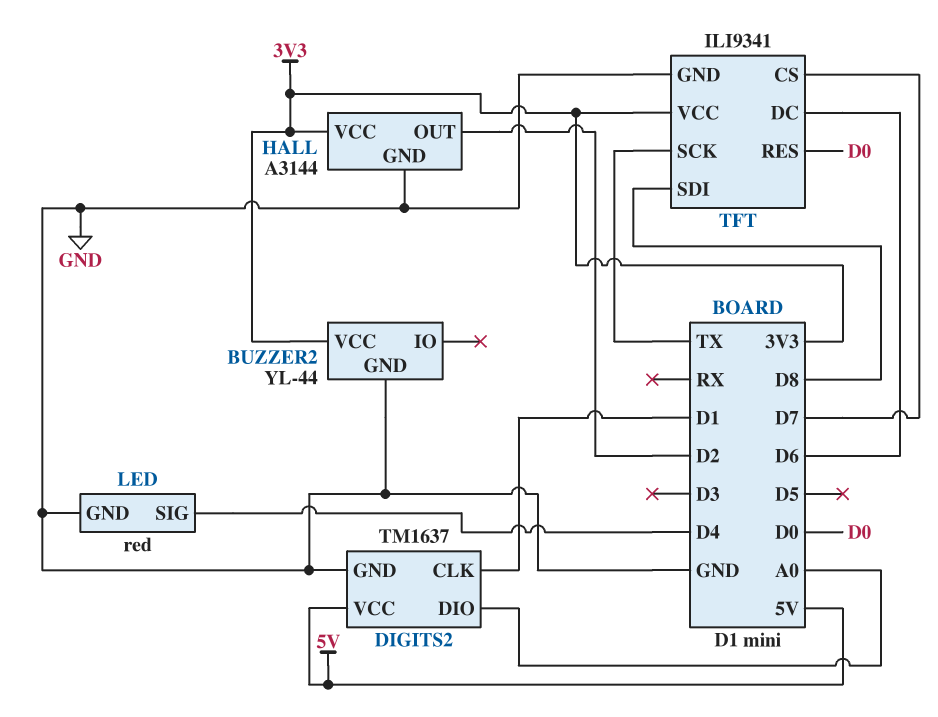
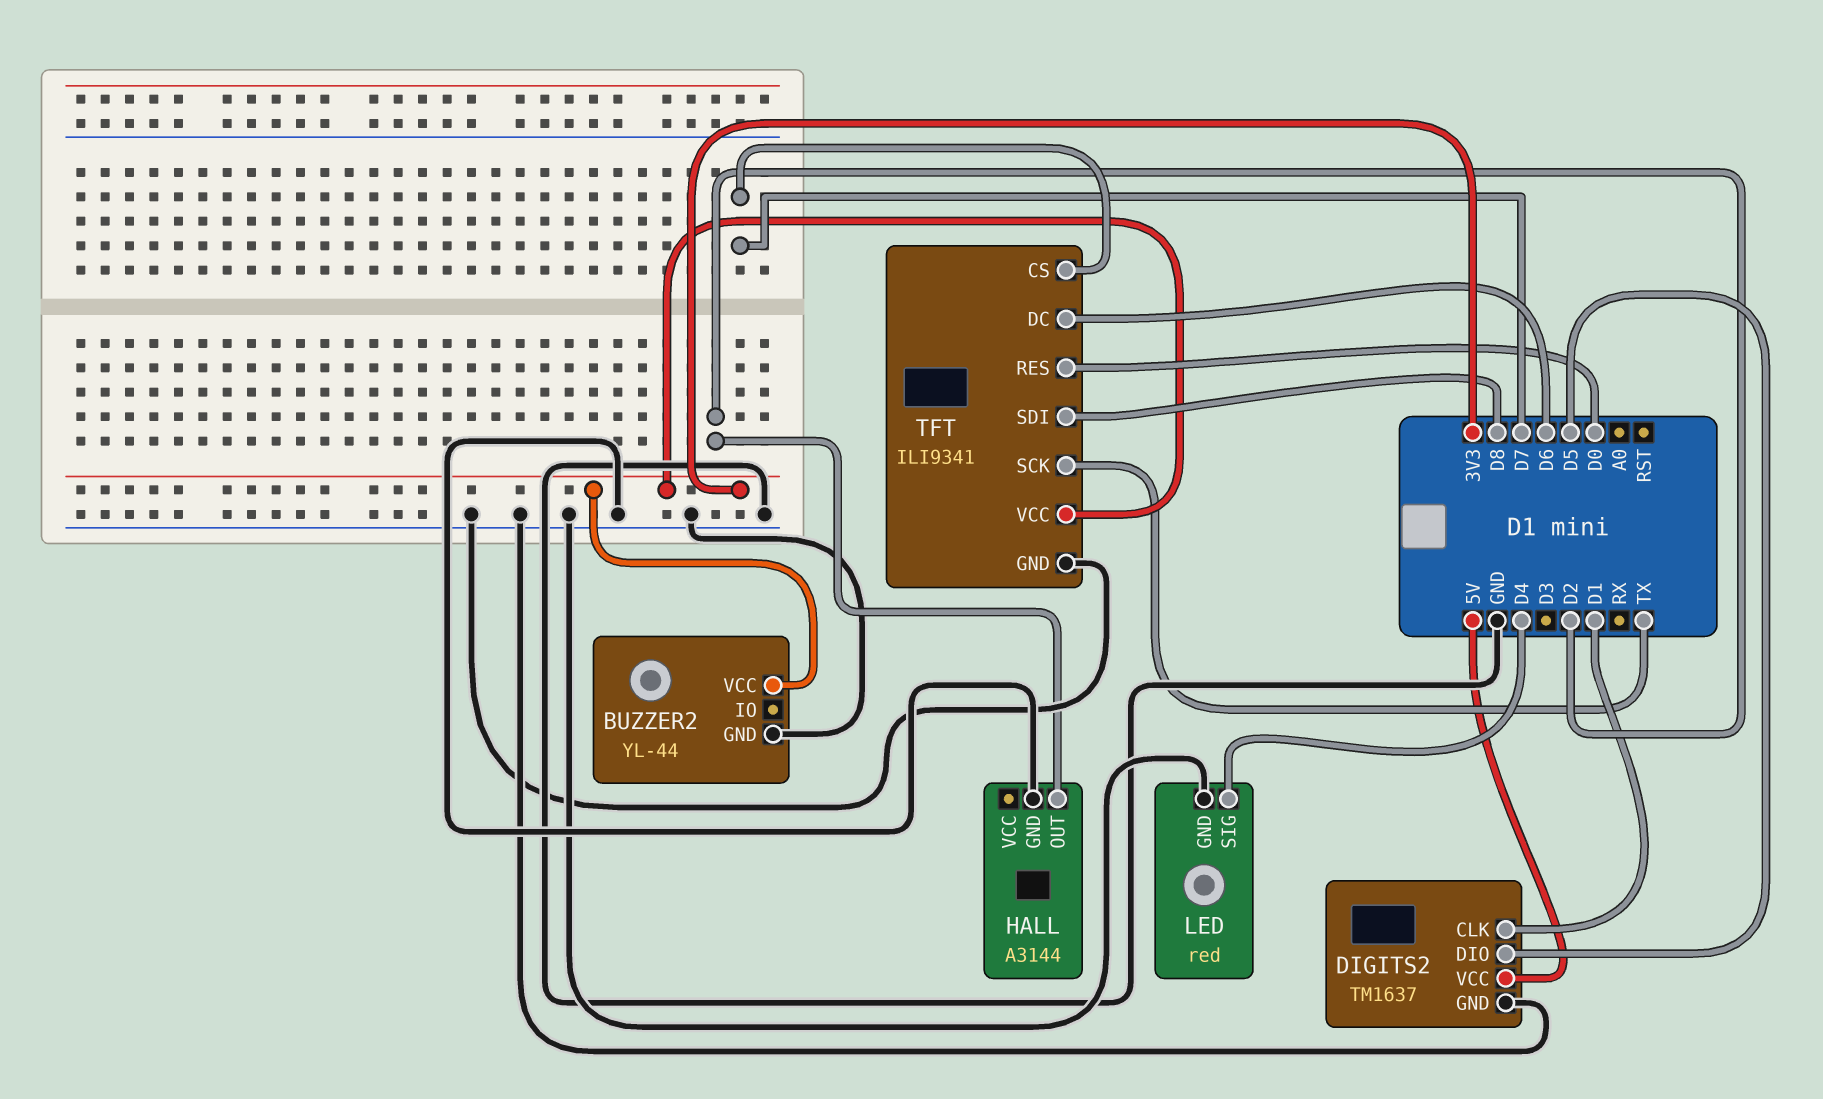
DIGITS2 pin DIO: A0 -> D5
HALL pin VCC: 3V3 -> none

